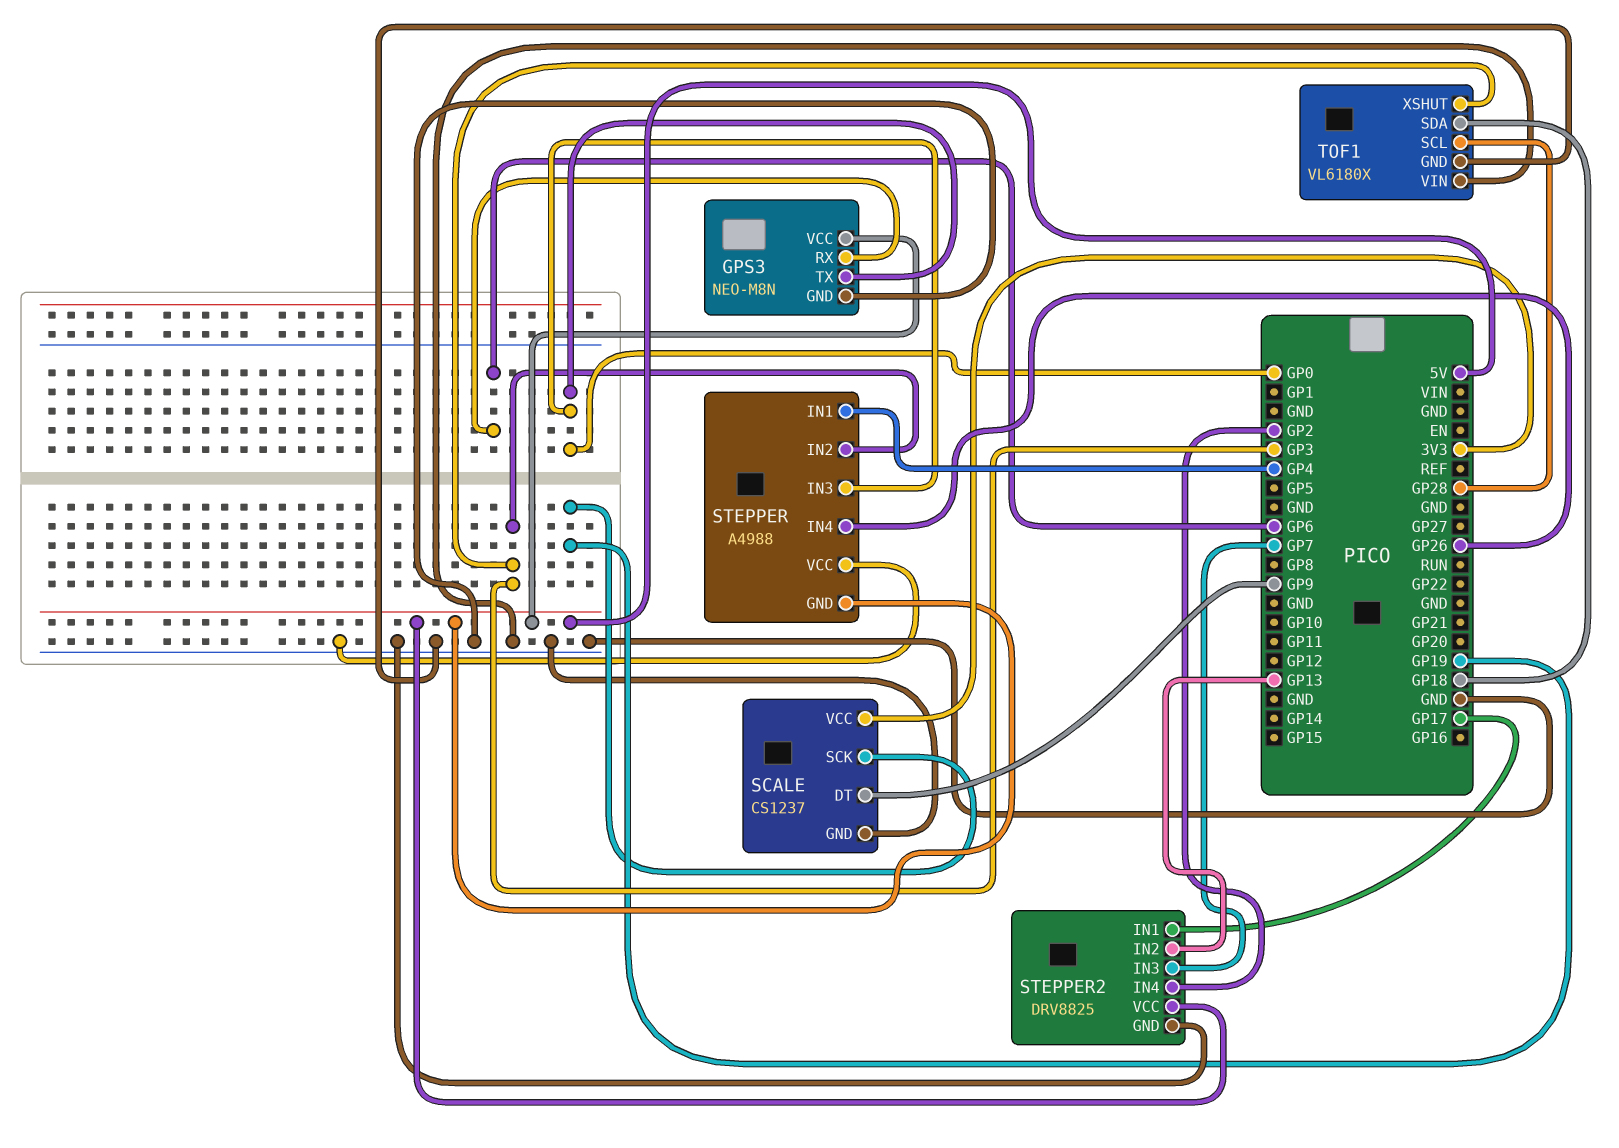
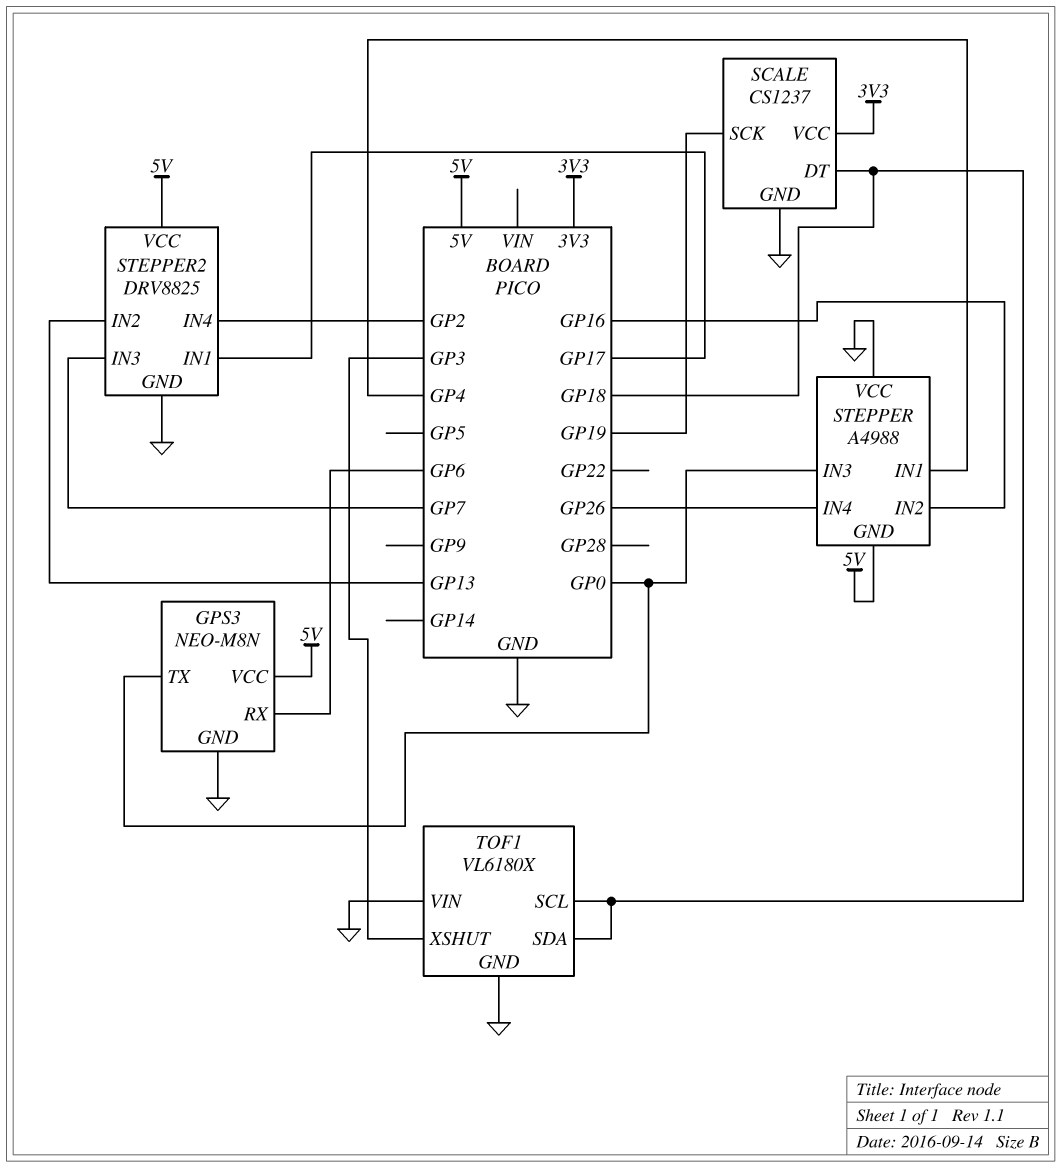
SCALE pin DT: GP9 -> GP18
STEPPER pin IN2: GP3 -> GP16
TOF1 pin SCL: GP28 -> GP18

